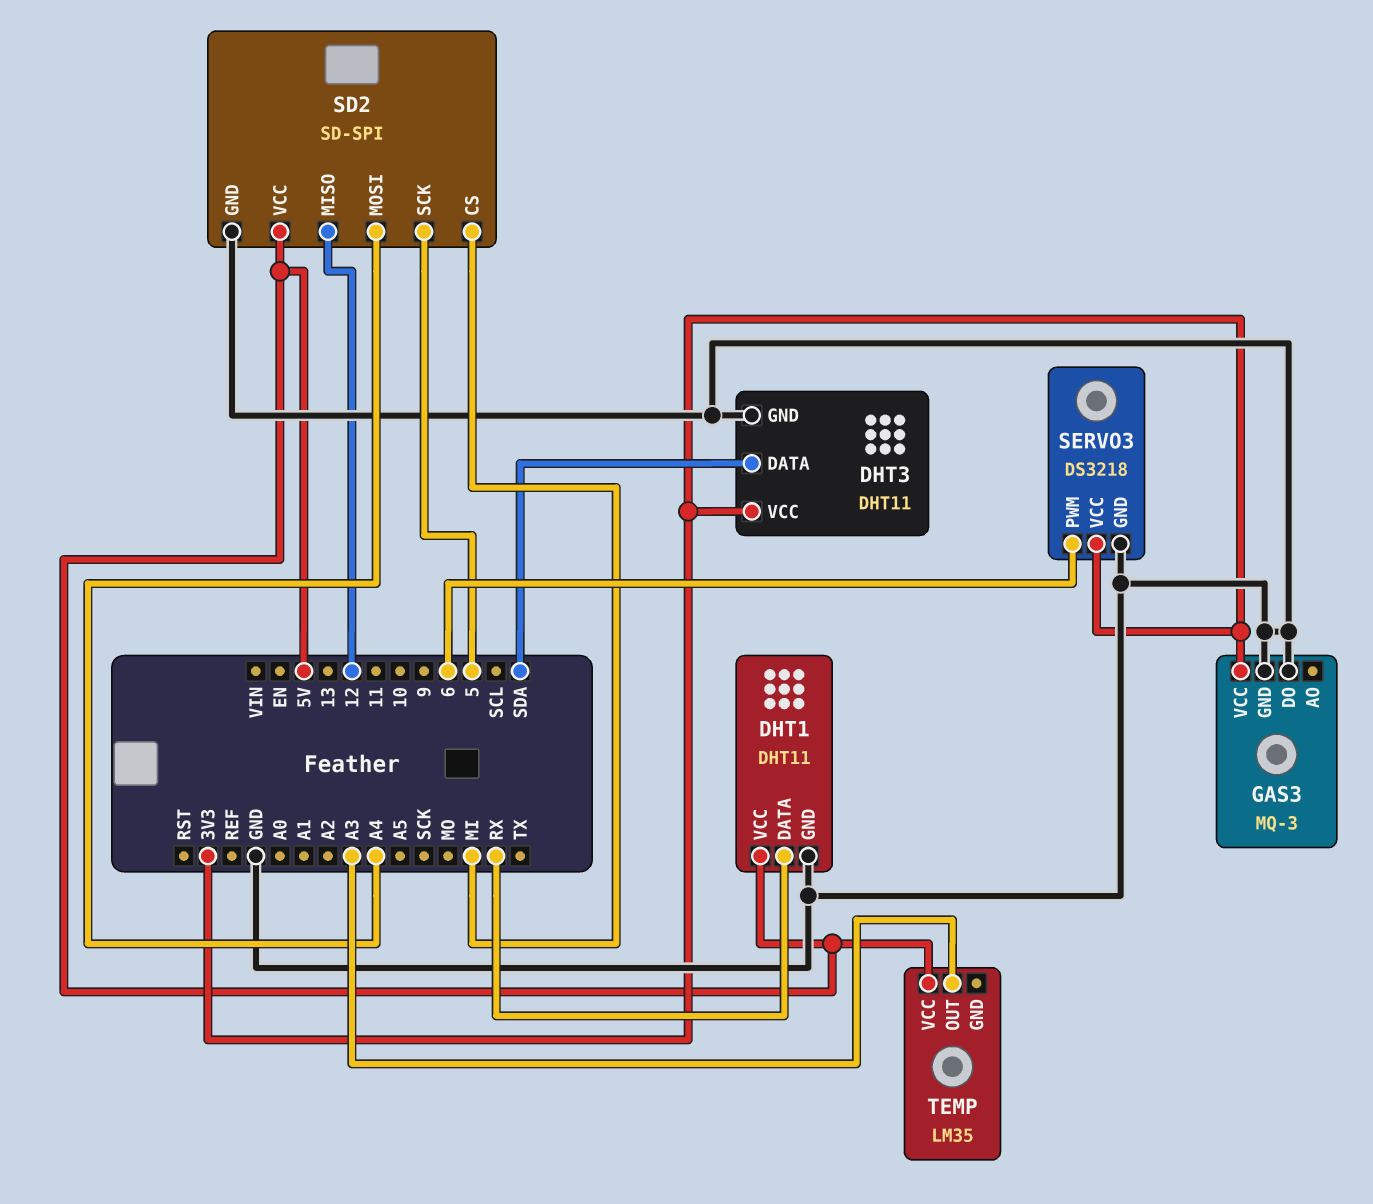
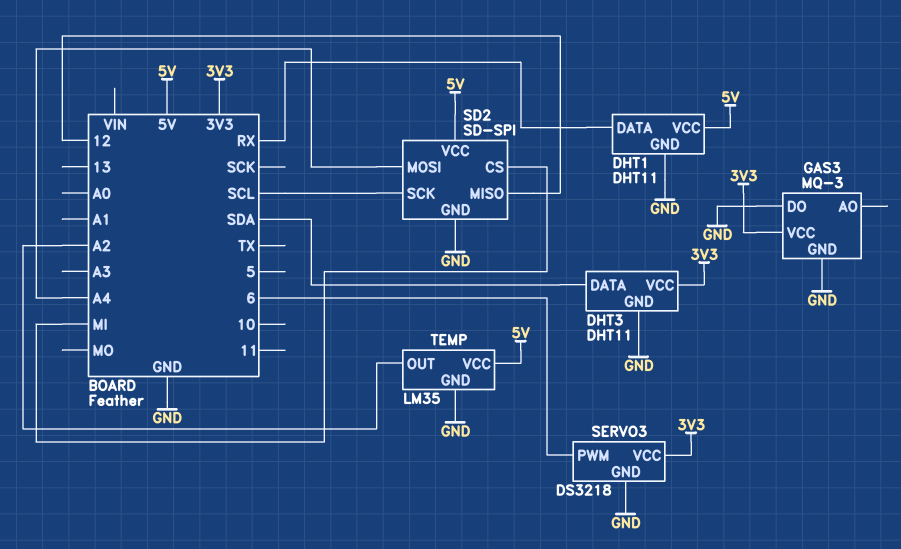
SD2 pin SCK: 5 -> SCL
TEMP pin GND: none -> GND
TEMP pin OUT: A3 -> A2

